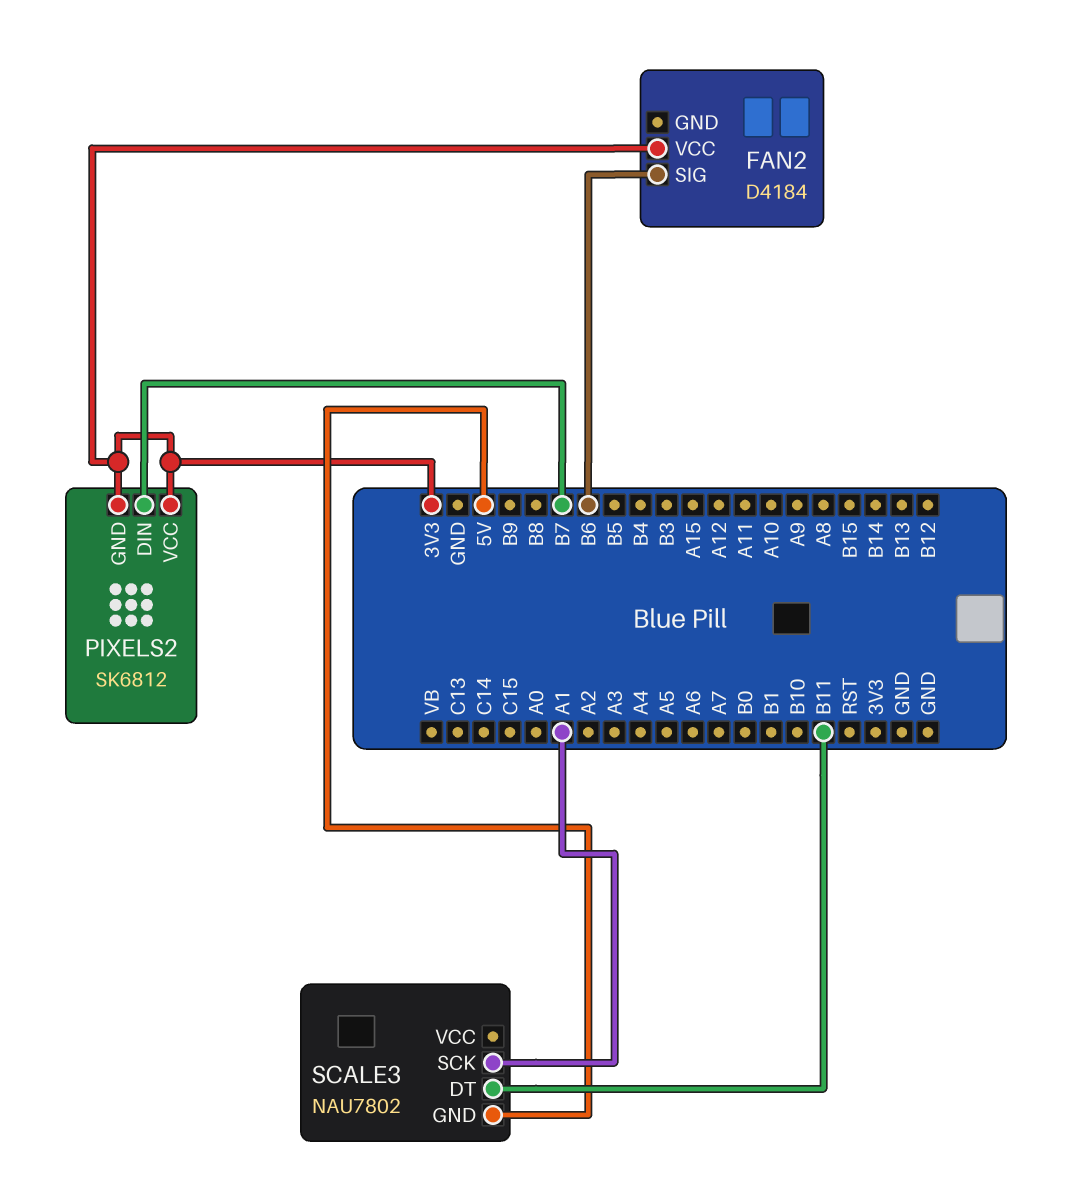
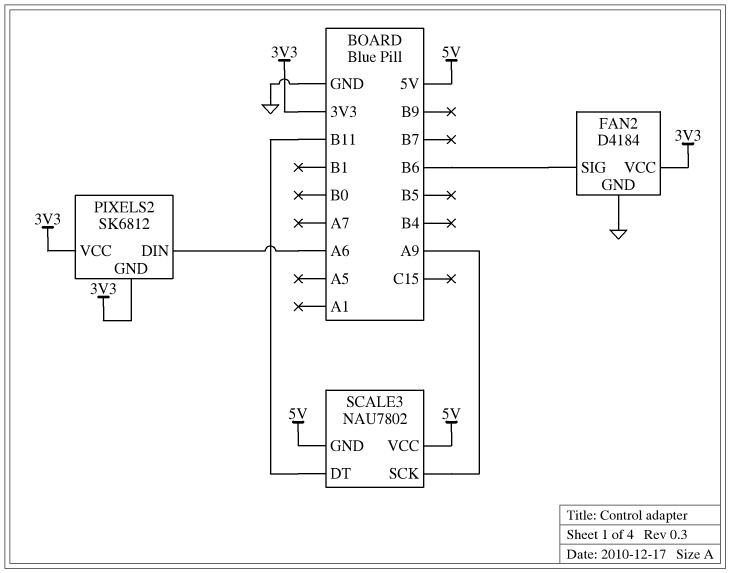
FAN2 pin GND: none -> GND
PIXELS2 pin DIN: B7 -> A6
SCALE3 pin SCK: A1 -> A9
SCALE3 pin VCC: none -> 5V

